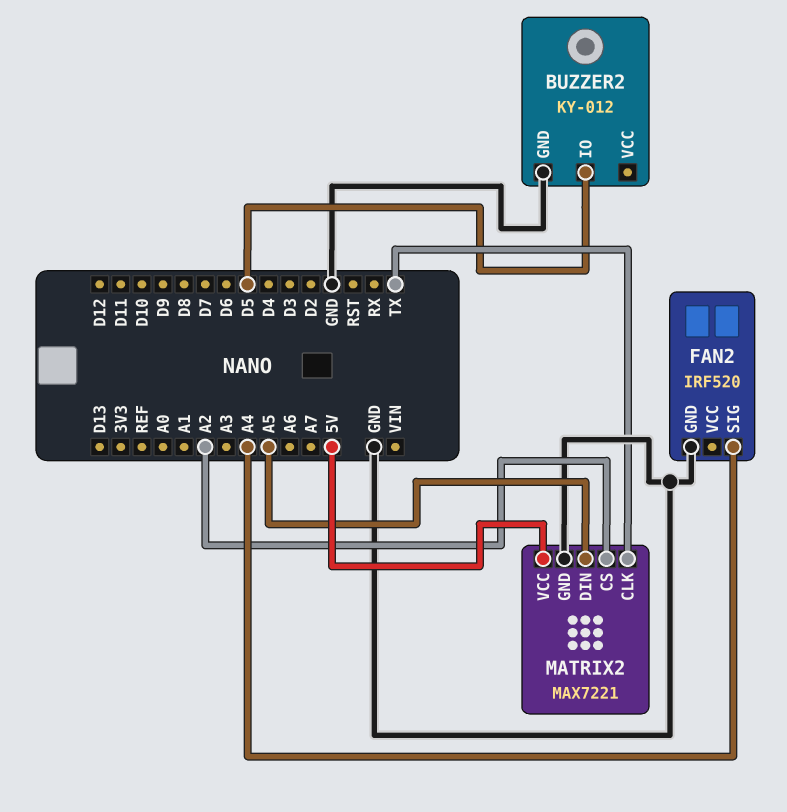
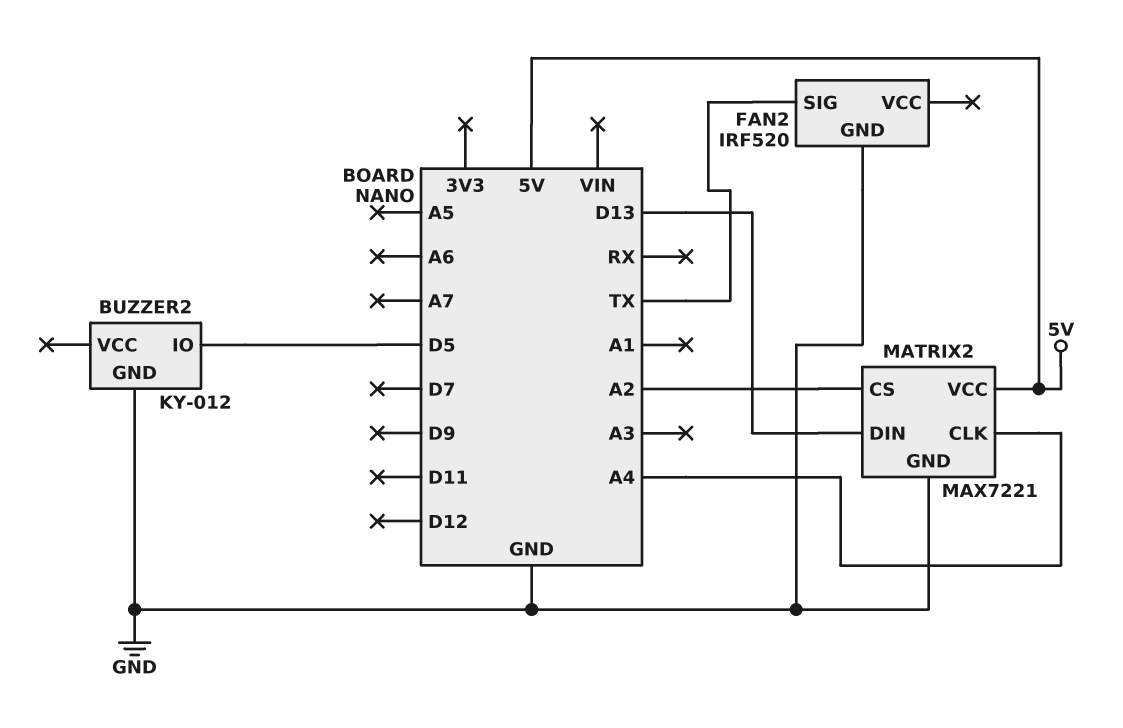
FAN2 pin SIG: A4 -> TX
MATRIX2 pin CLK: TX -> A4
MATRIX2 pin DIN: A5 -> D13

